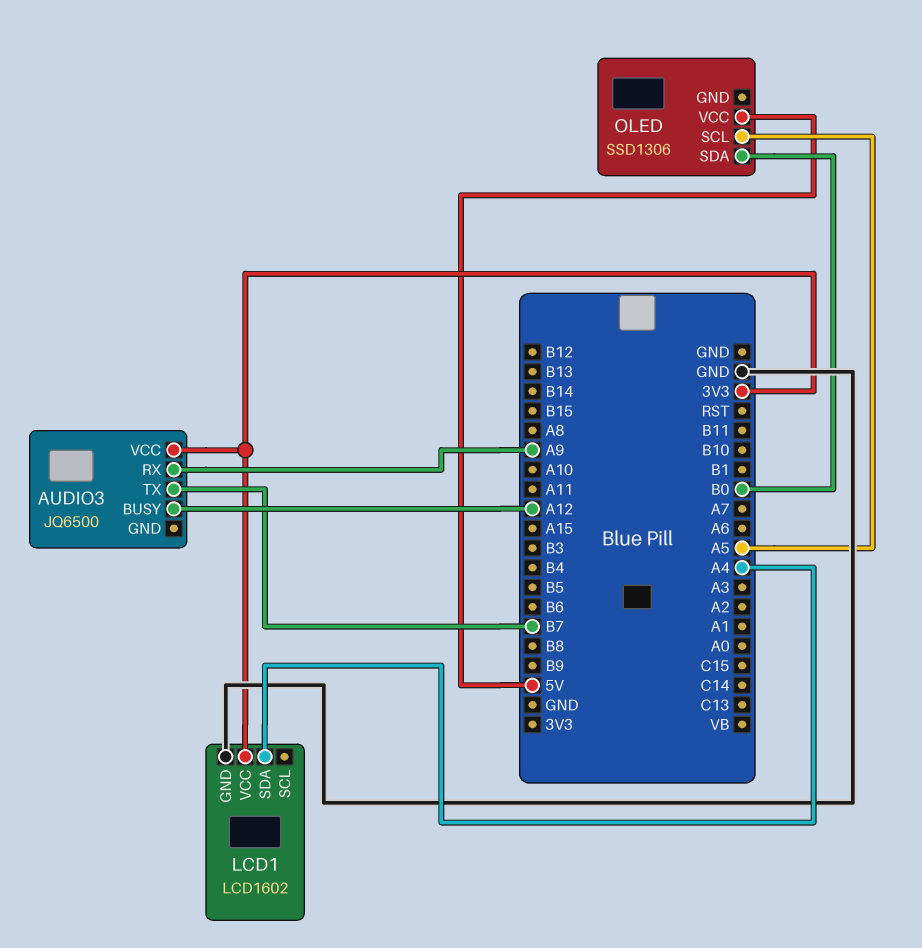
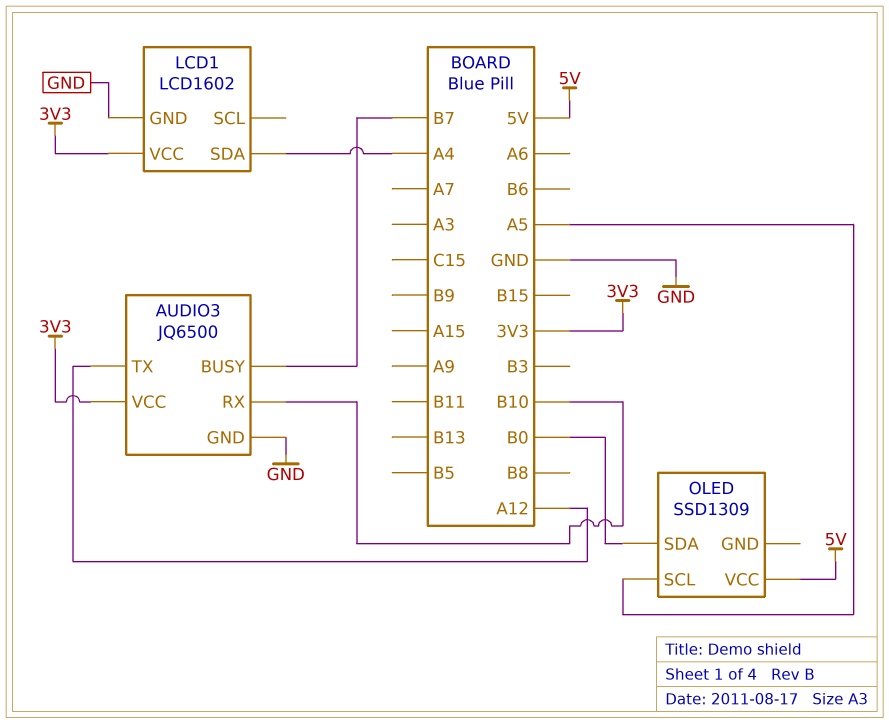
AUDIO3 pin BUSY: A12 -> B7
AUDIO3 pin GND: none -> GND
AUDIO3 pin RX: A9 -> B10
AUDIO3 pin TX: B7 -> A12
OLED: SSD1306 -> SSD1309

